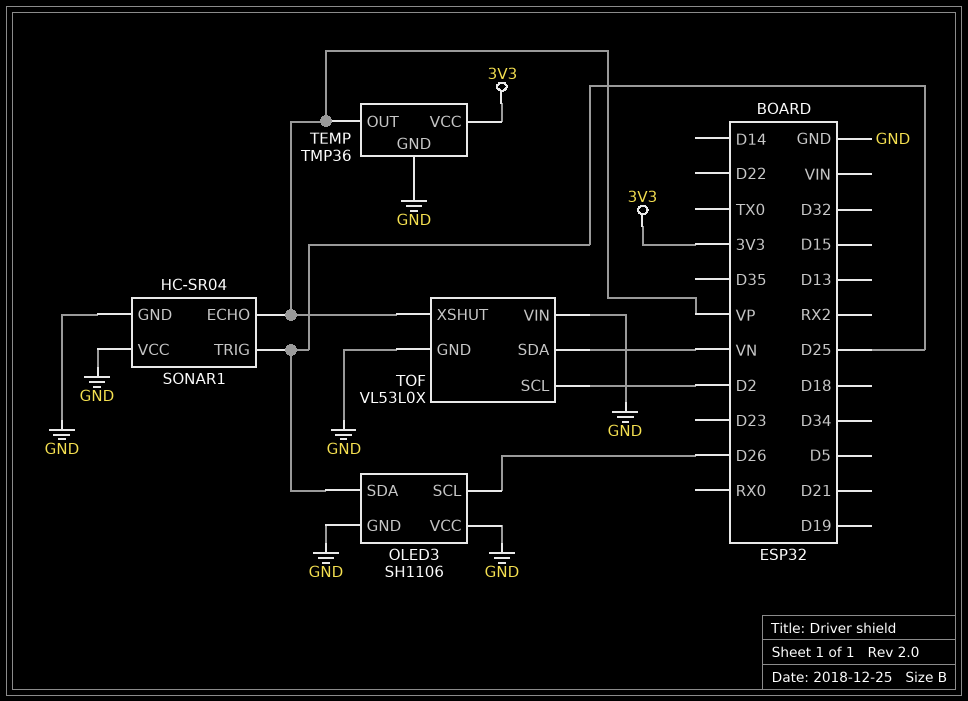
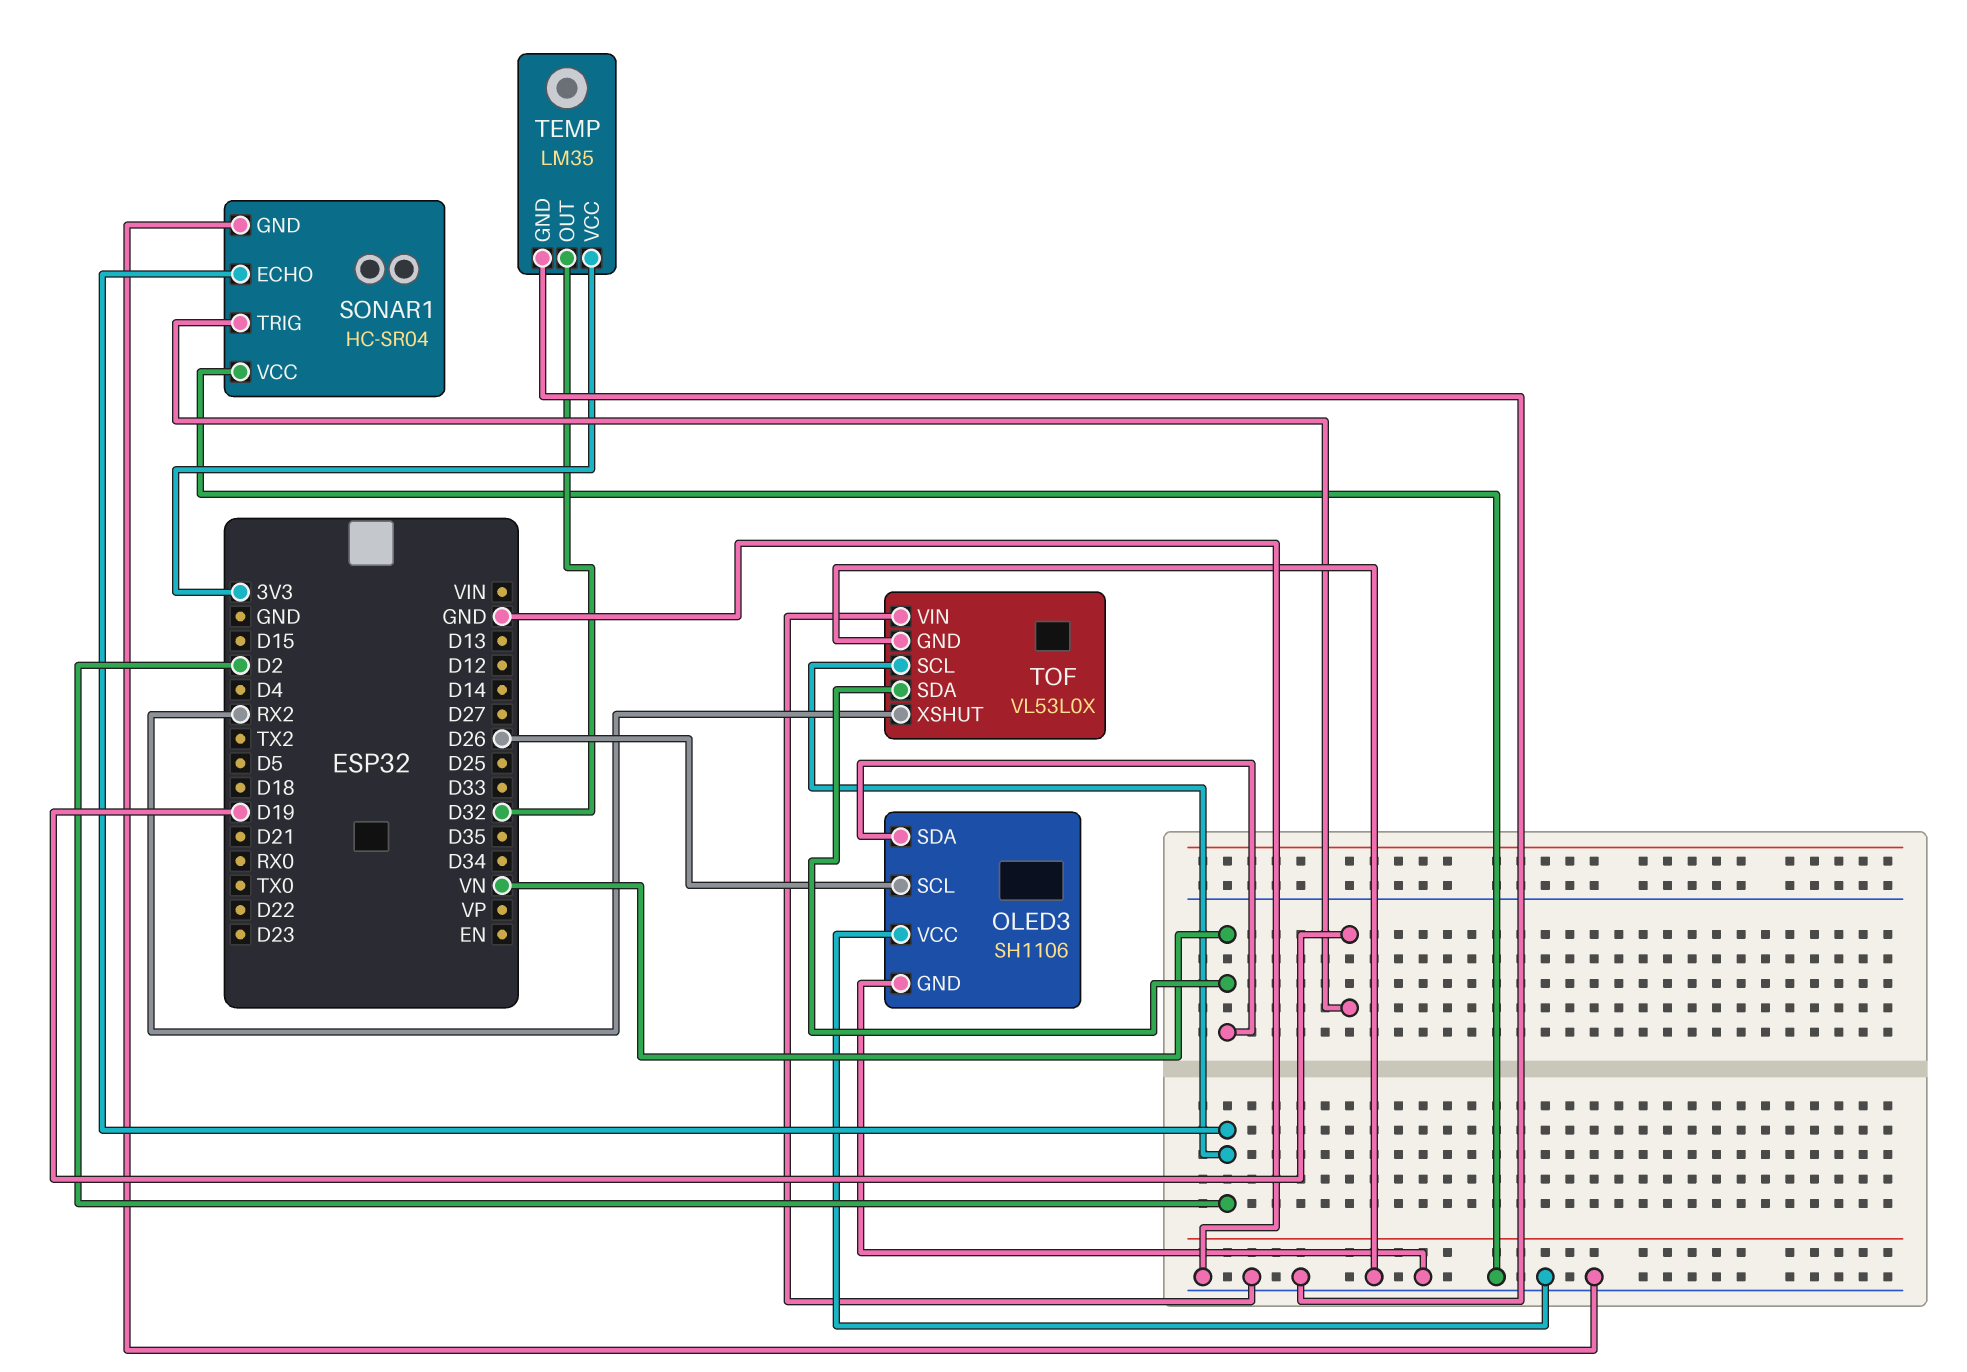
OLED3 pin SDA: D25 -> VN
SONAR1 pin ECHO: VP -> D2
SONAR1 pin TRIG: D25 -> D19
TEMP: TMP36 -> LM35
TEMP pin OUT: VP -> D32
TOF pin XSHUT: VP -> RX2

